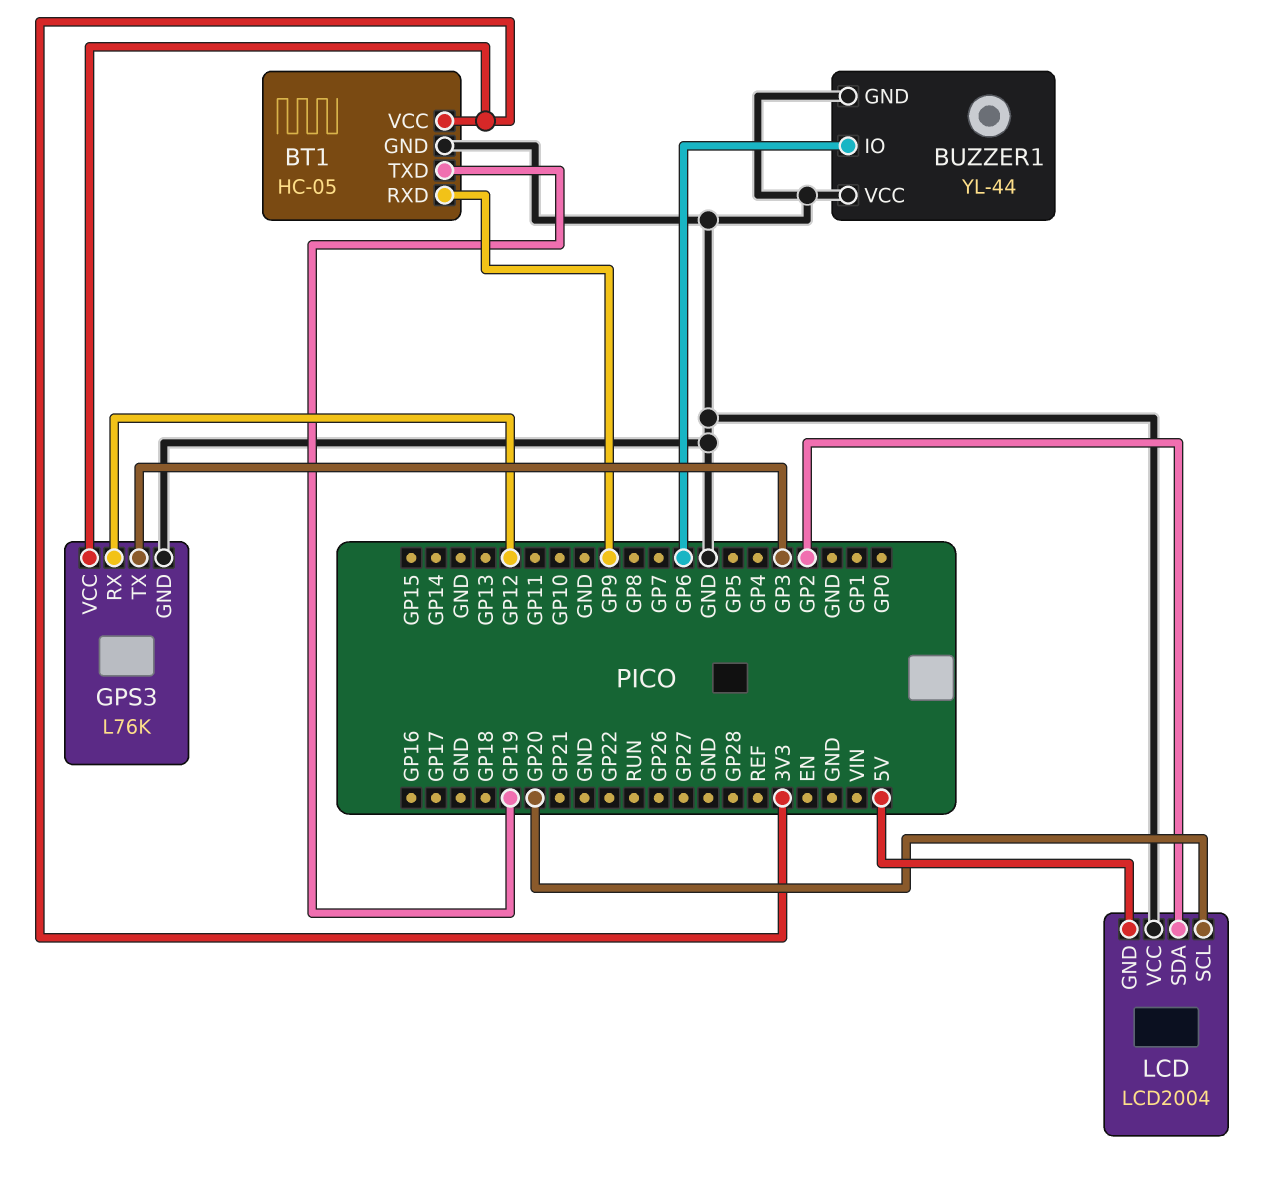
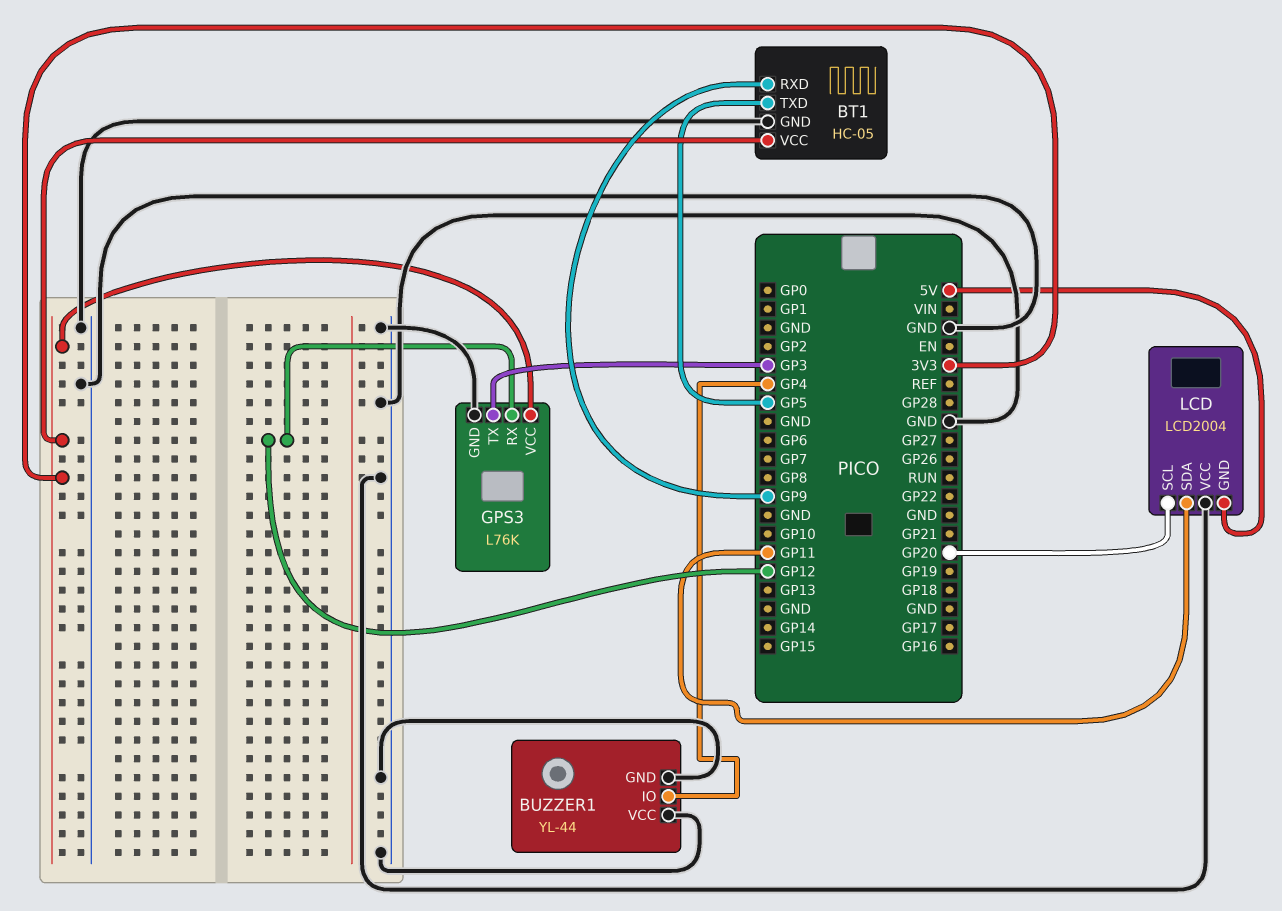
BT1 pin TXD: GP19 -> GP5
BUZZER1 pin IO: GP6 -> GP4
LCD pin SDA: GP2 -> GP11

